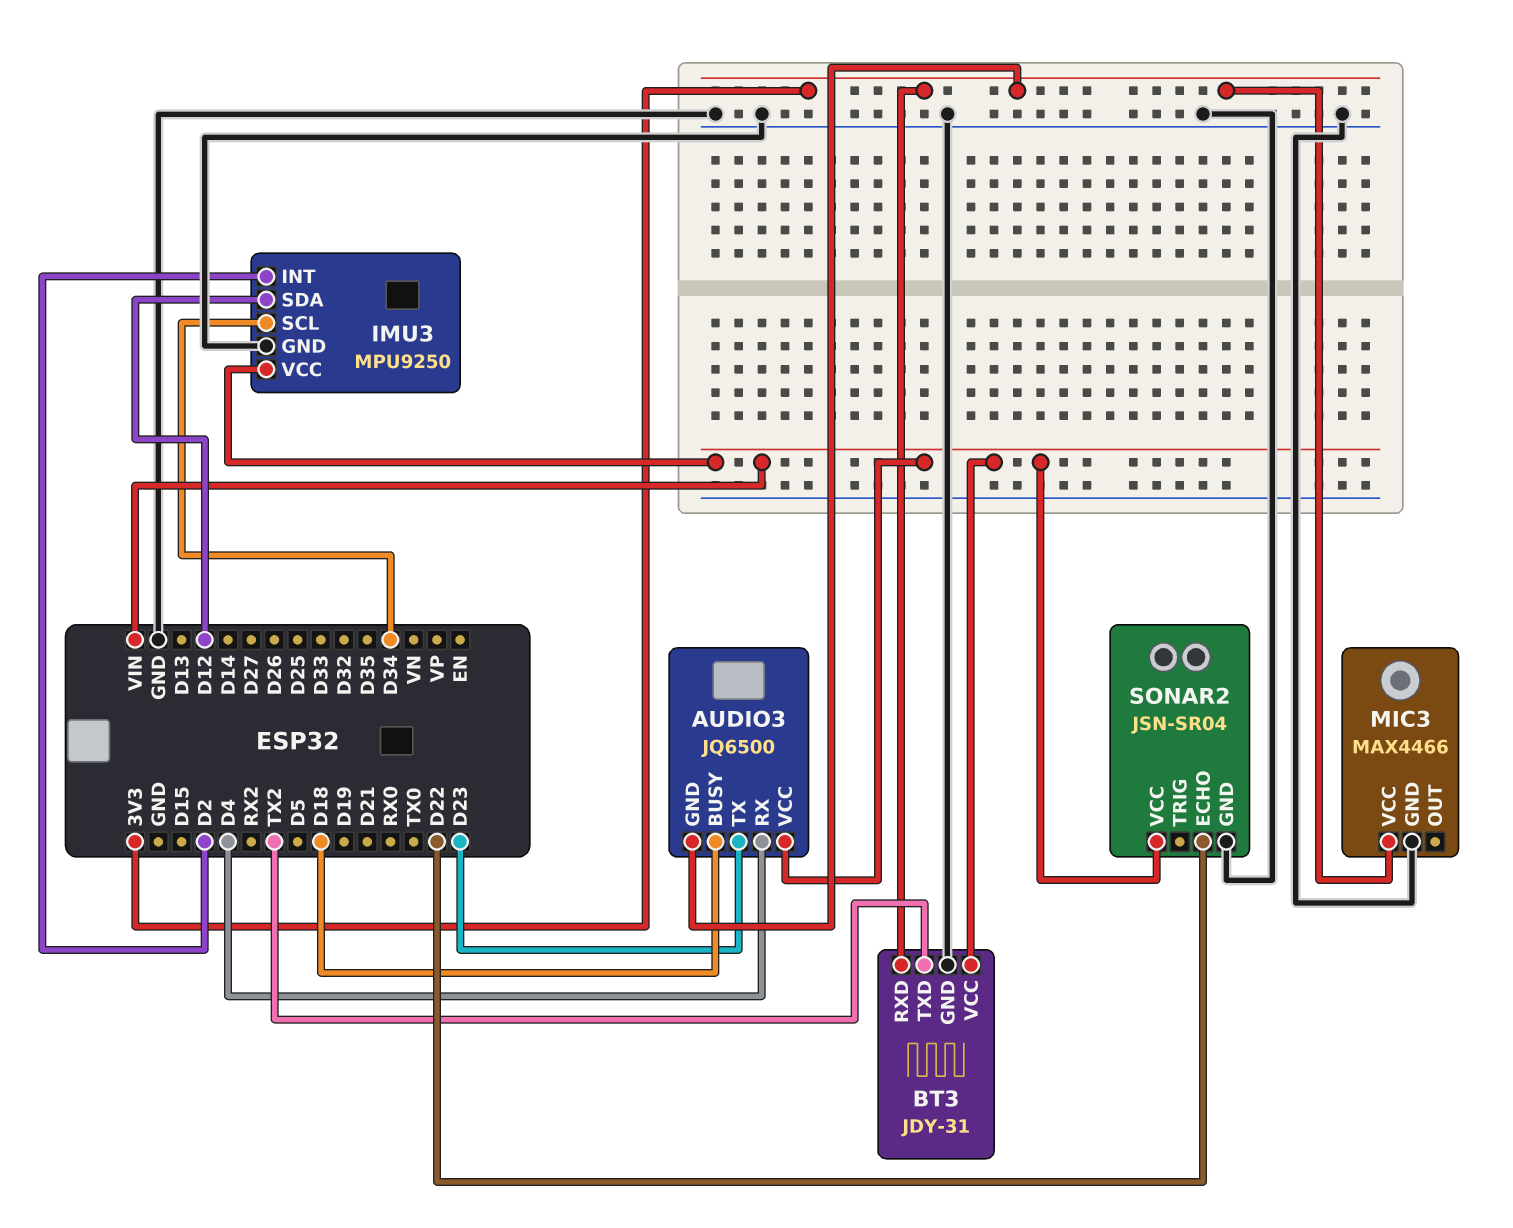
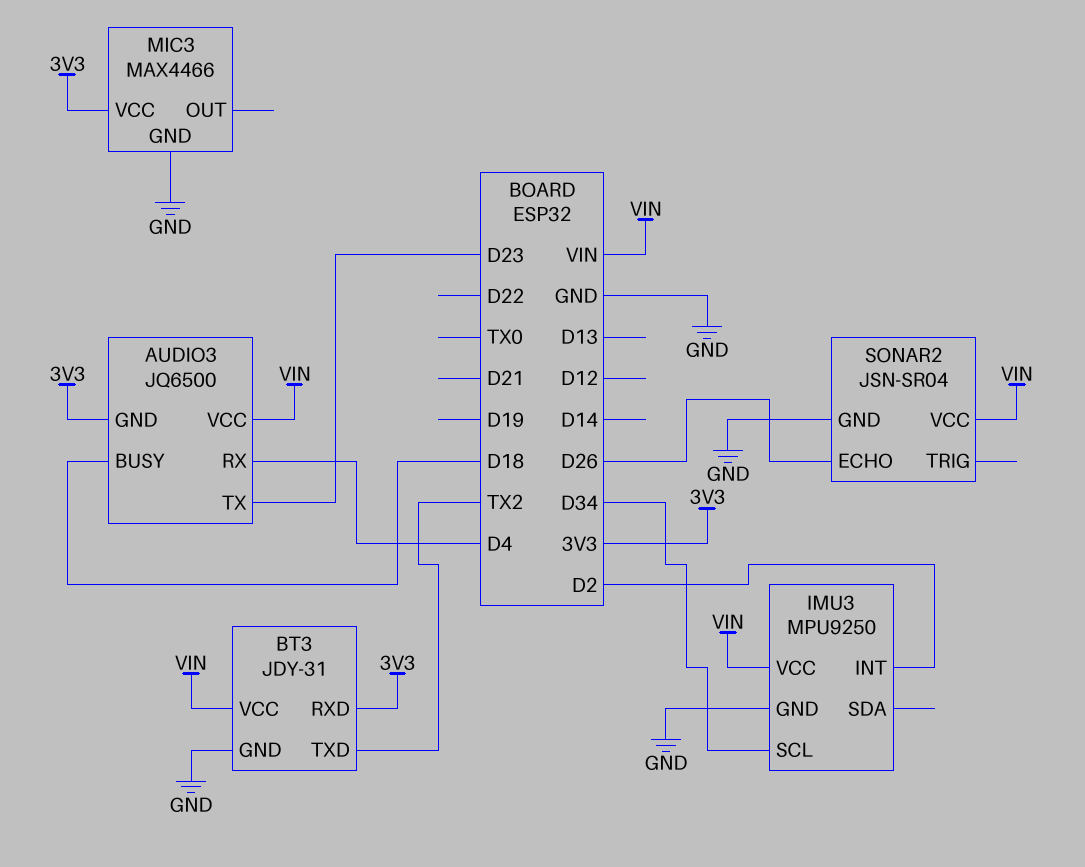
IMU3 pin SDA: D12 -> none
SONAR2 pin ECHO: D22 -> D26

